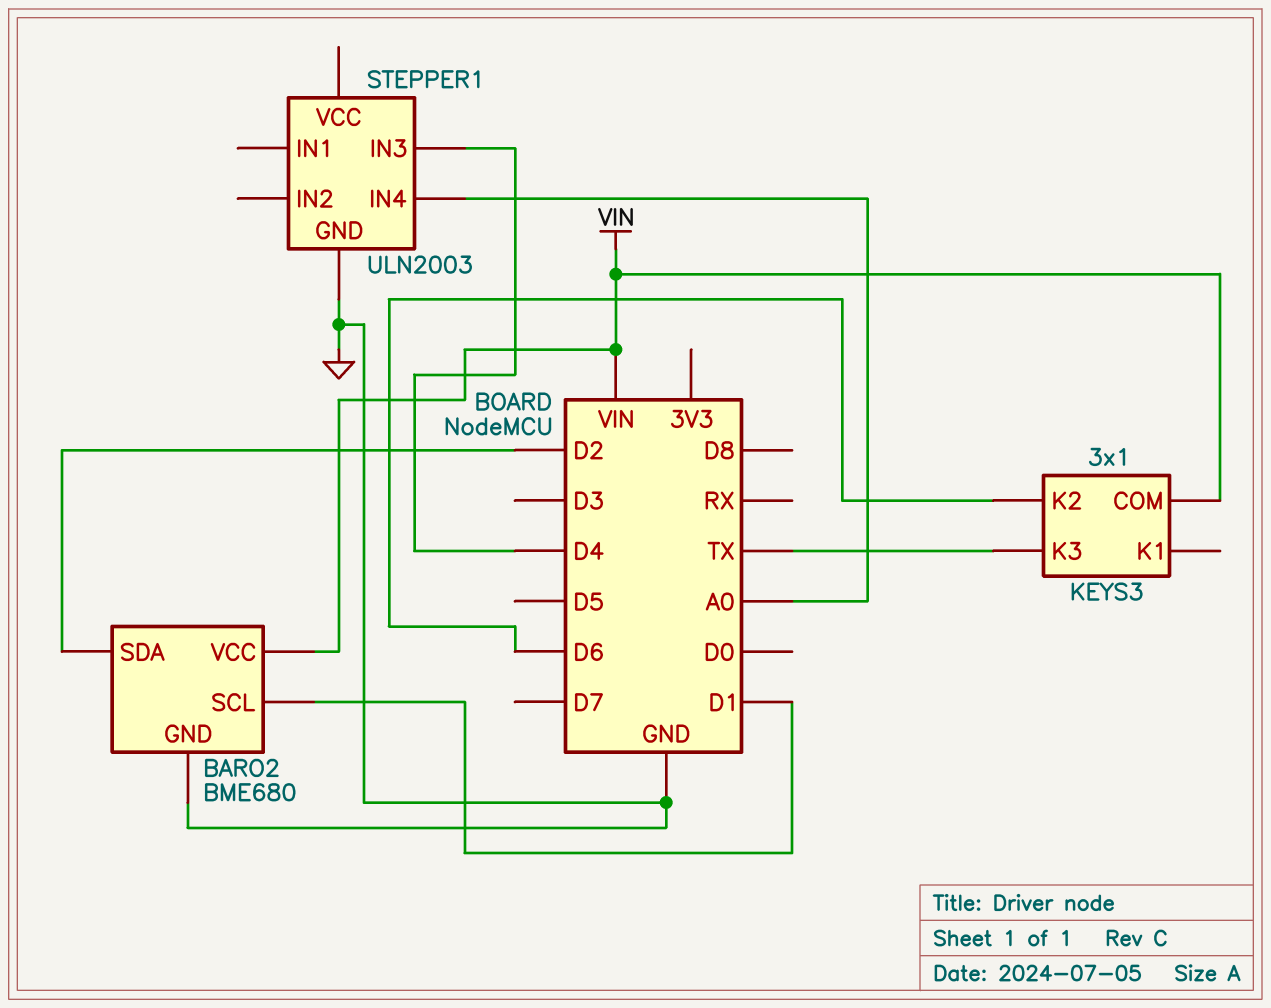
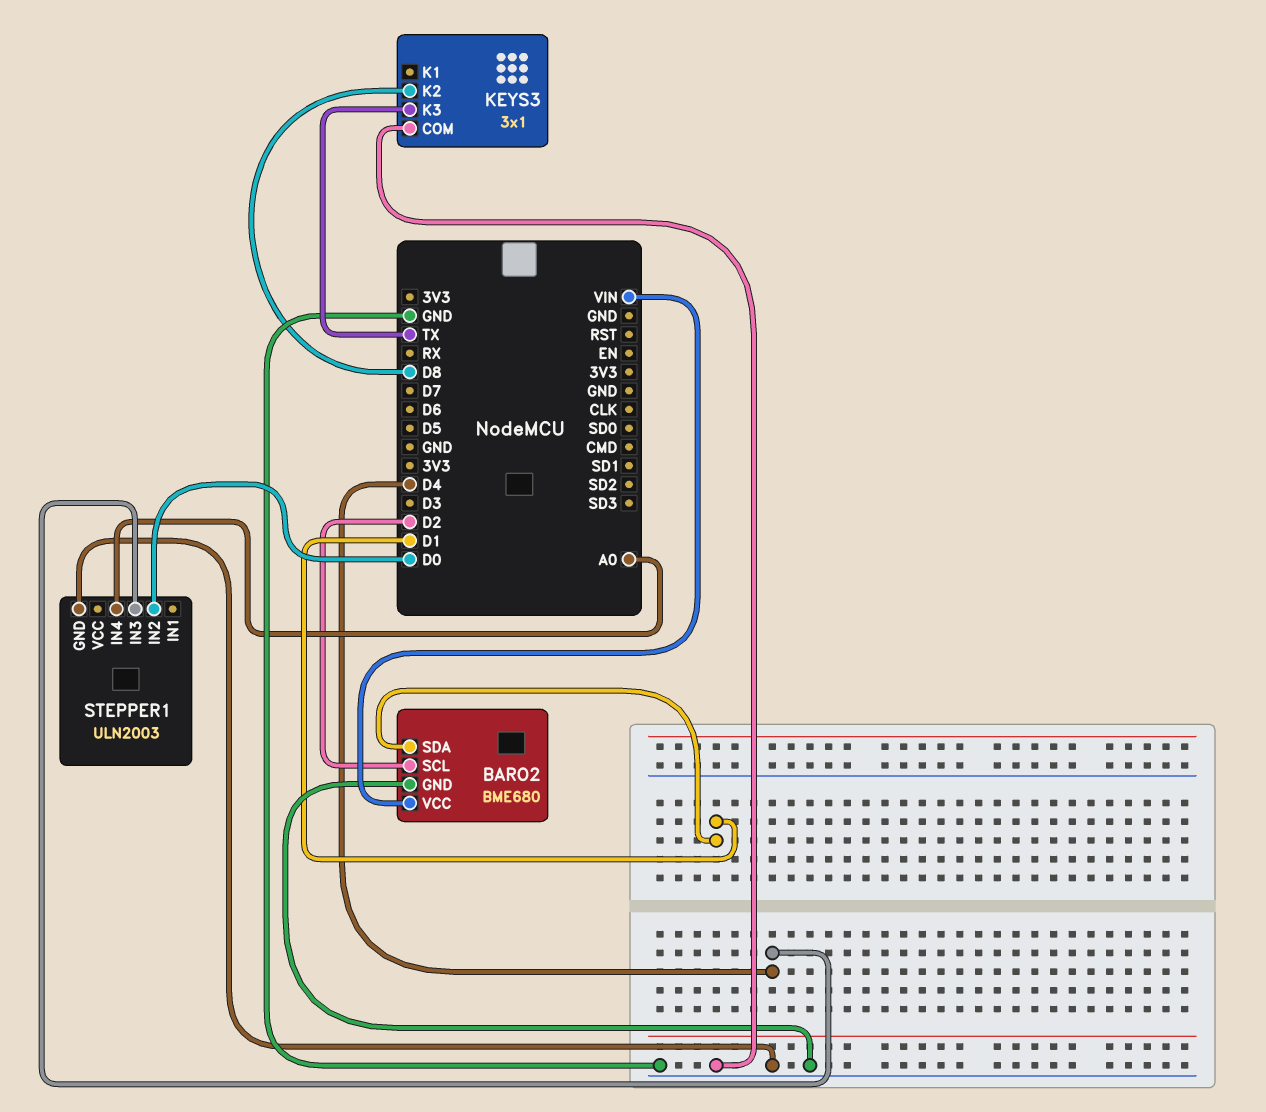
BARO2 pin SCL: D1 -> D2
BARO2 pin SDA: D2 -> D1
KEYS3 pin COM: VIN -> GND
KEYS3 pin K2: D6 -> D8
STEPPER1 pin IN2: none -> D0

